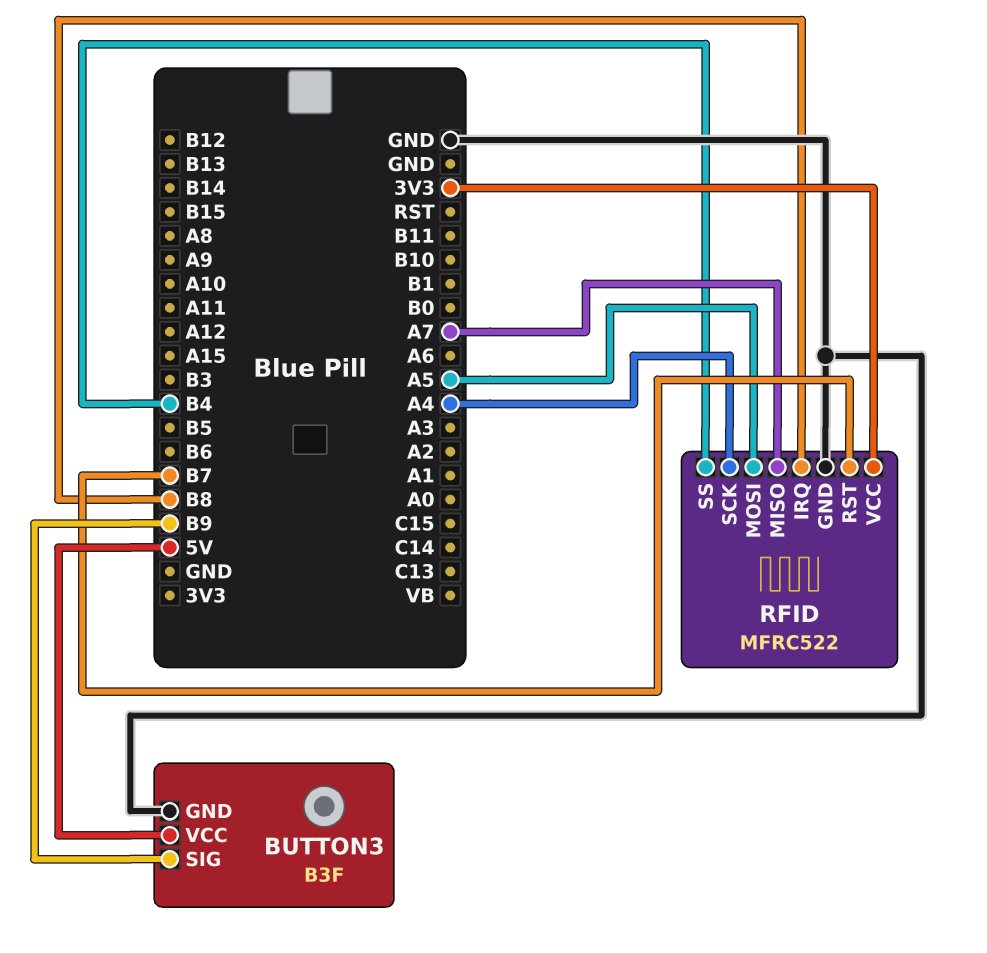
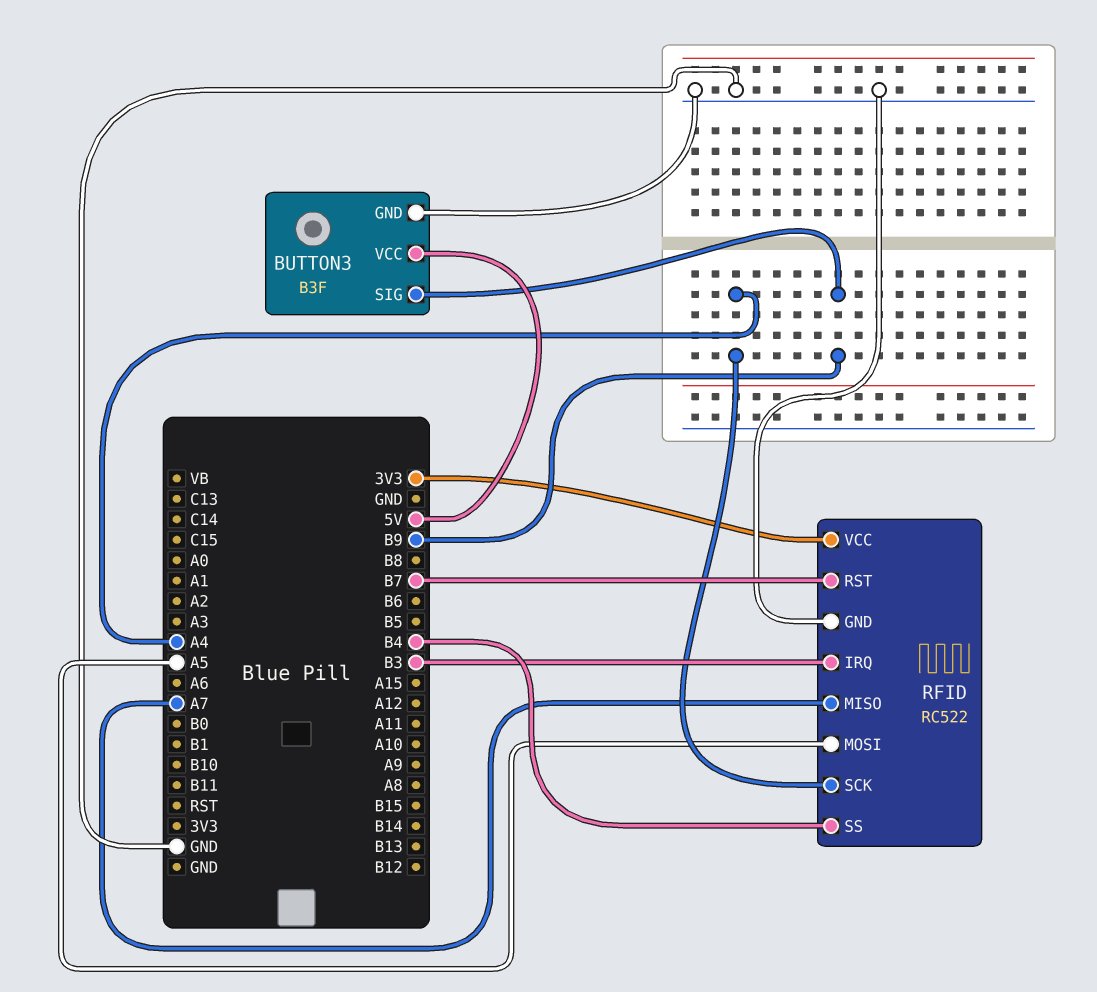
RFID: MFRC522 -> RC522
RFID pin IRQ: B8 -> B3

